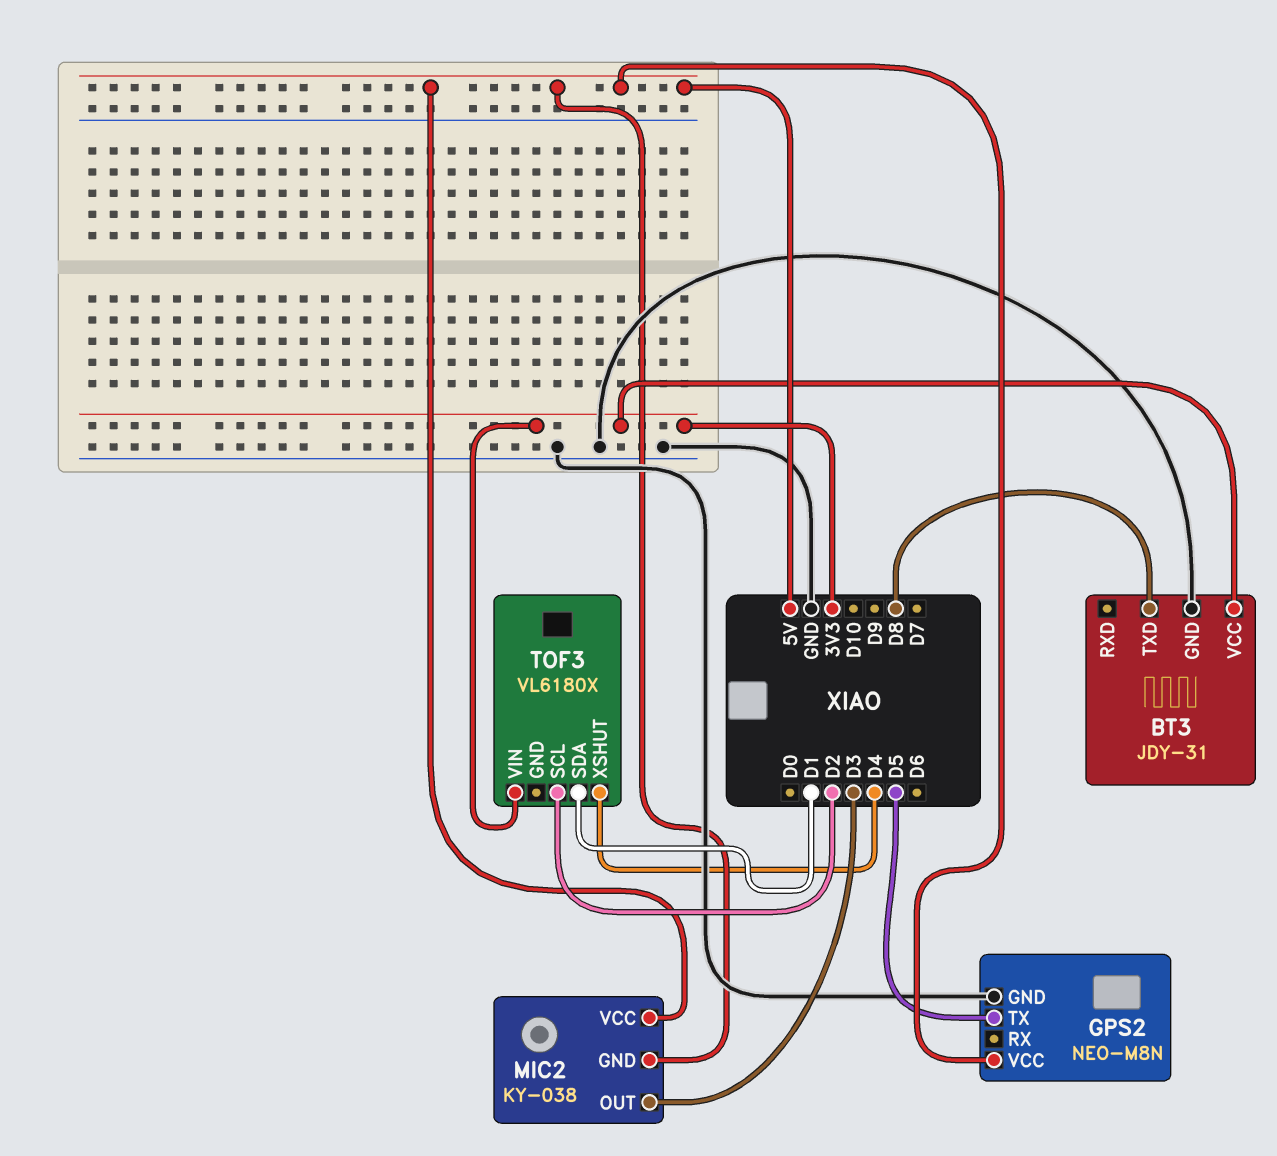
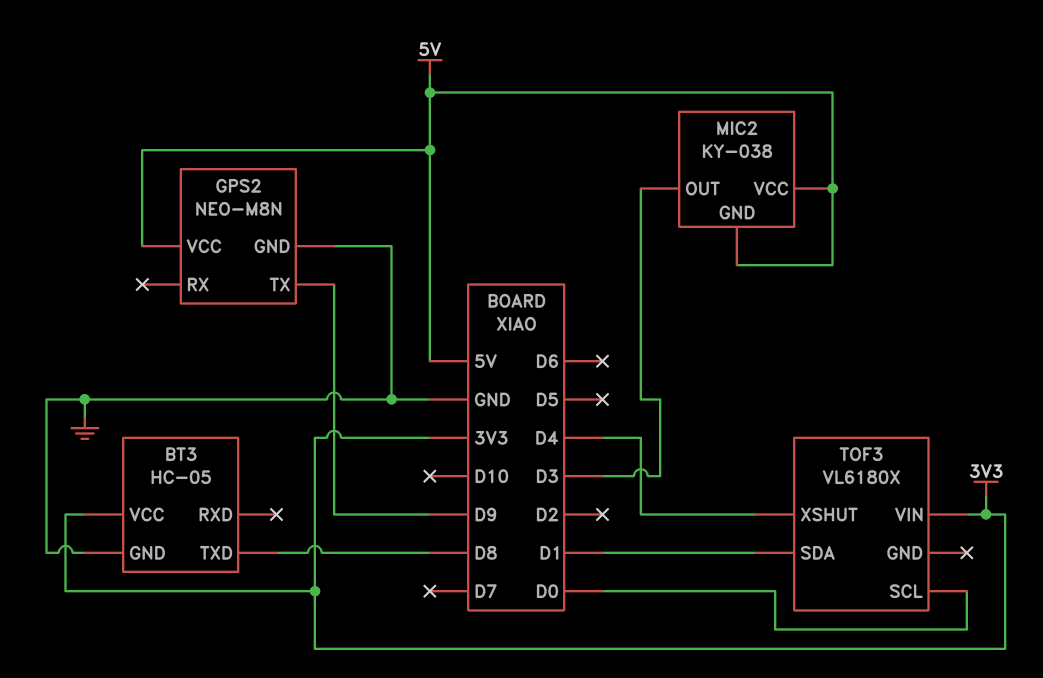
BT3: JDY-31 -> HC-05
GPS2 pin TX: D5 -> D9
TOF3 pin SCL: D2 -> D0

